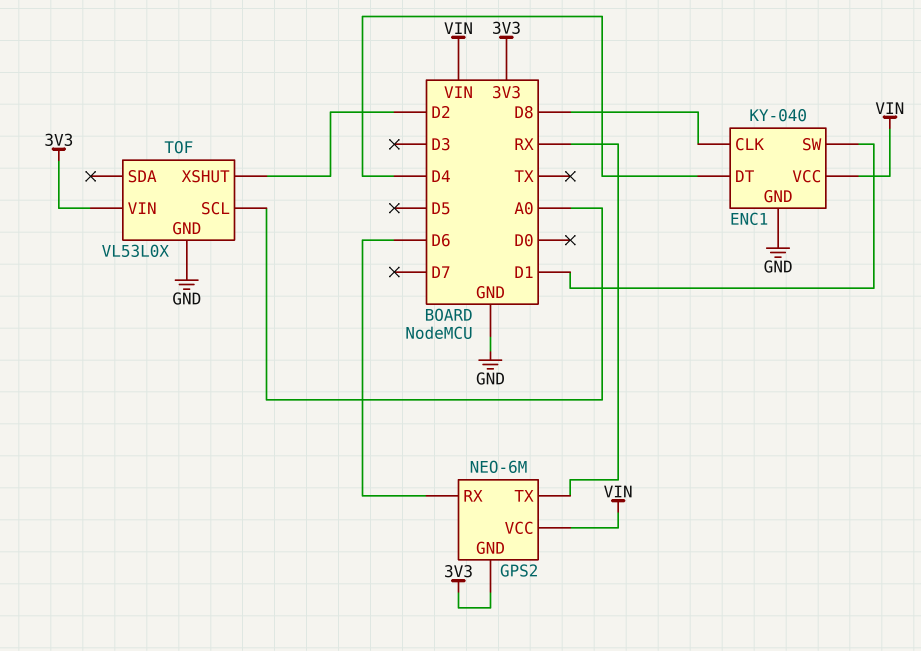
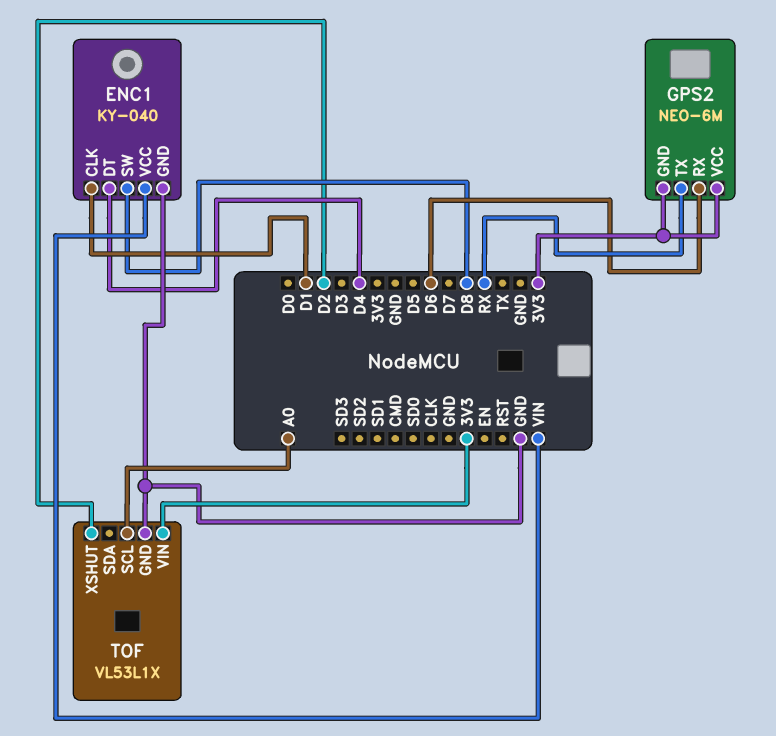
ENC1 pin CLK: D8 -> D1
ENC1 pin SW: D1 -> D8
GPS2 pin VCC: VIN -> 3V3
TOF: VL53L0X -> VL53L1X

